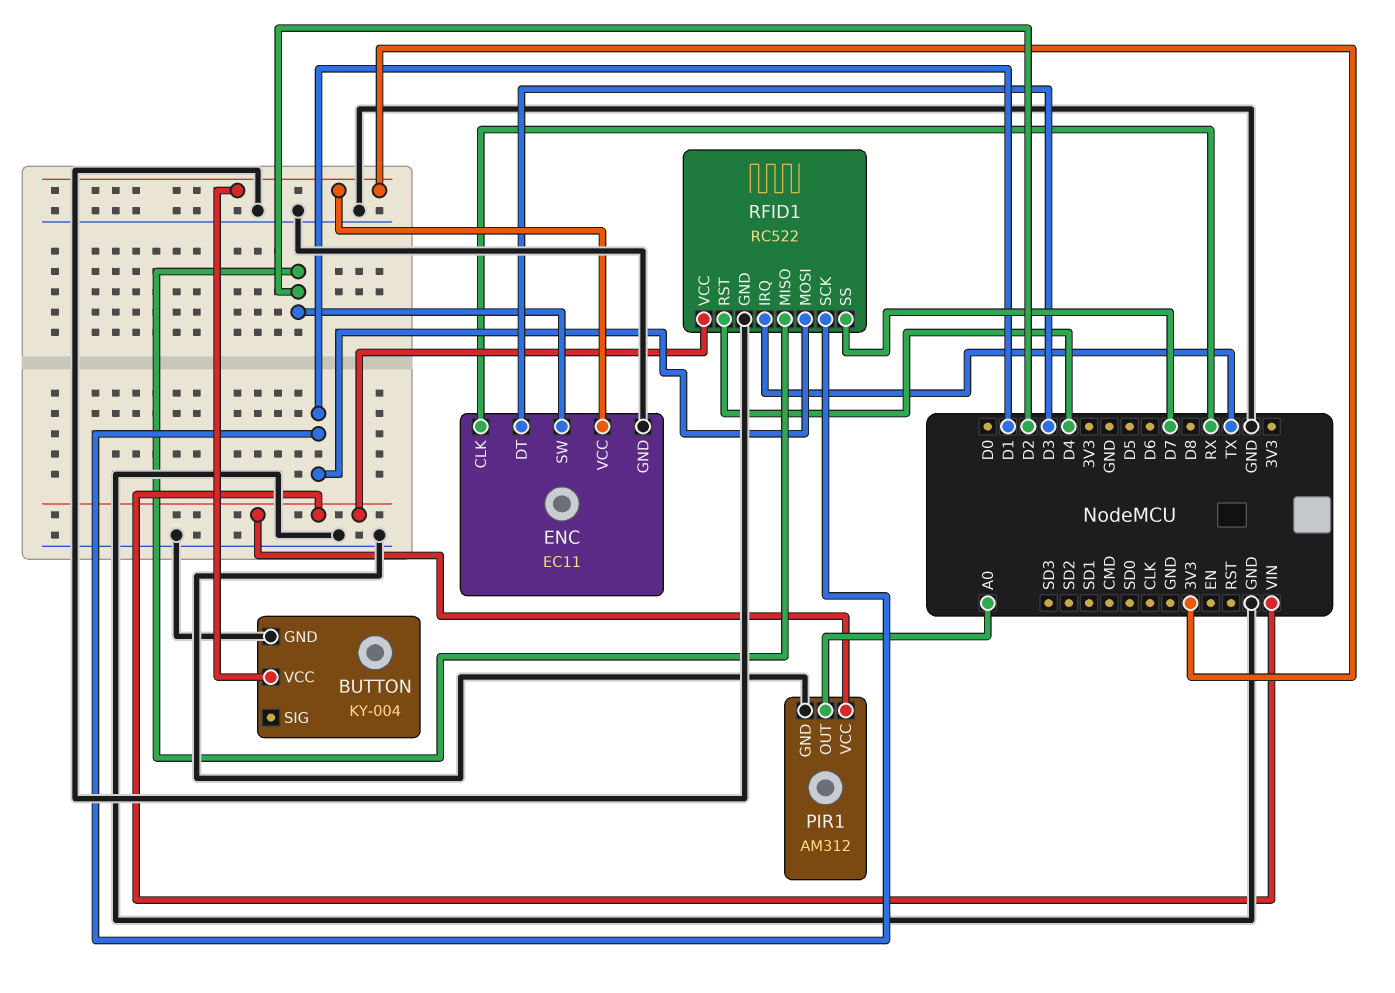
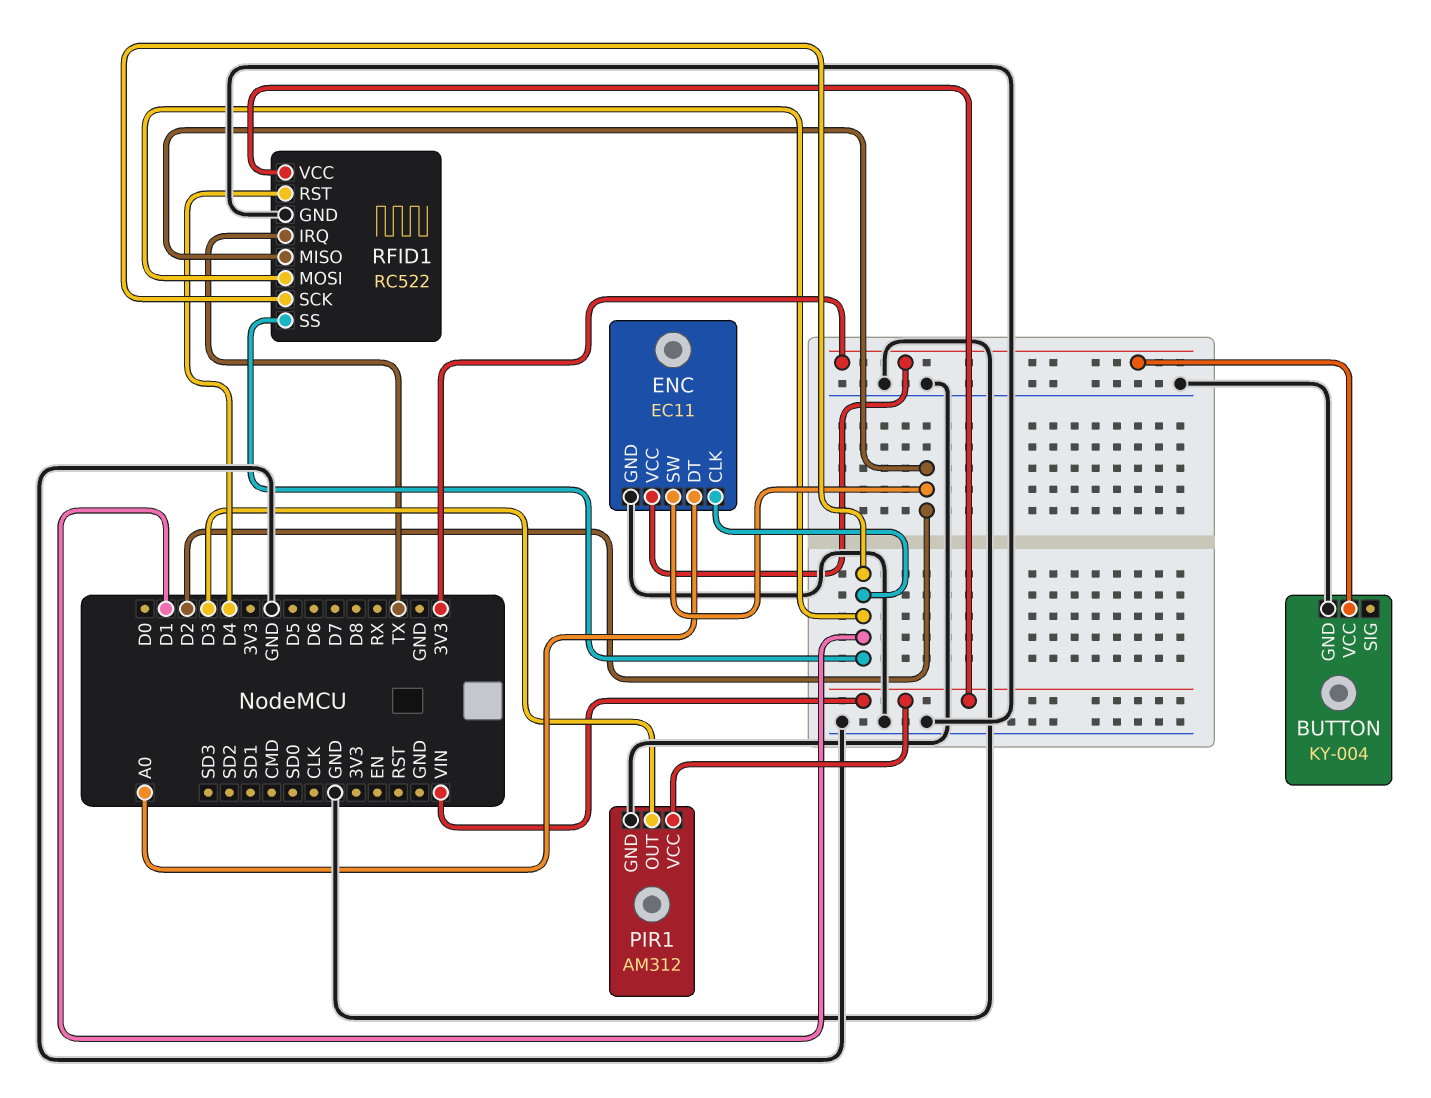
ENC pin CLK: RX -> D1
ENC pin DT: D3 -> A0
PIR1 pin OUT: A0 -> D3
RFID1 pin SS: D7 -> D1

